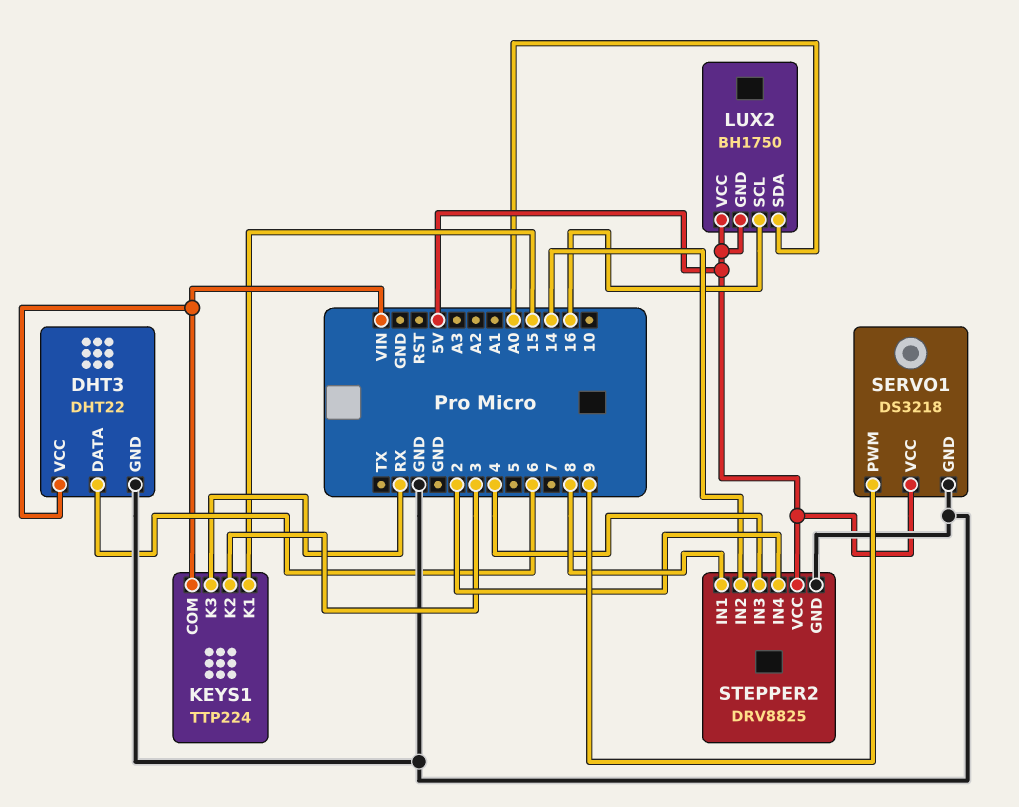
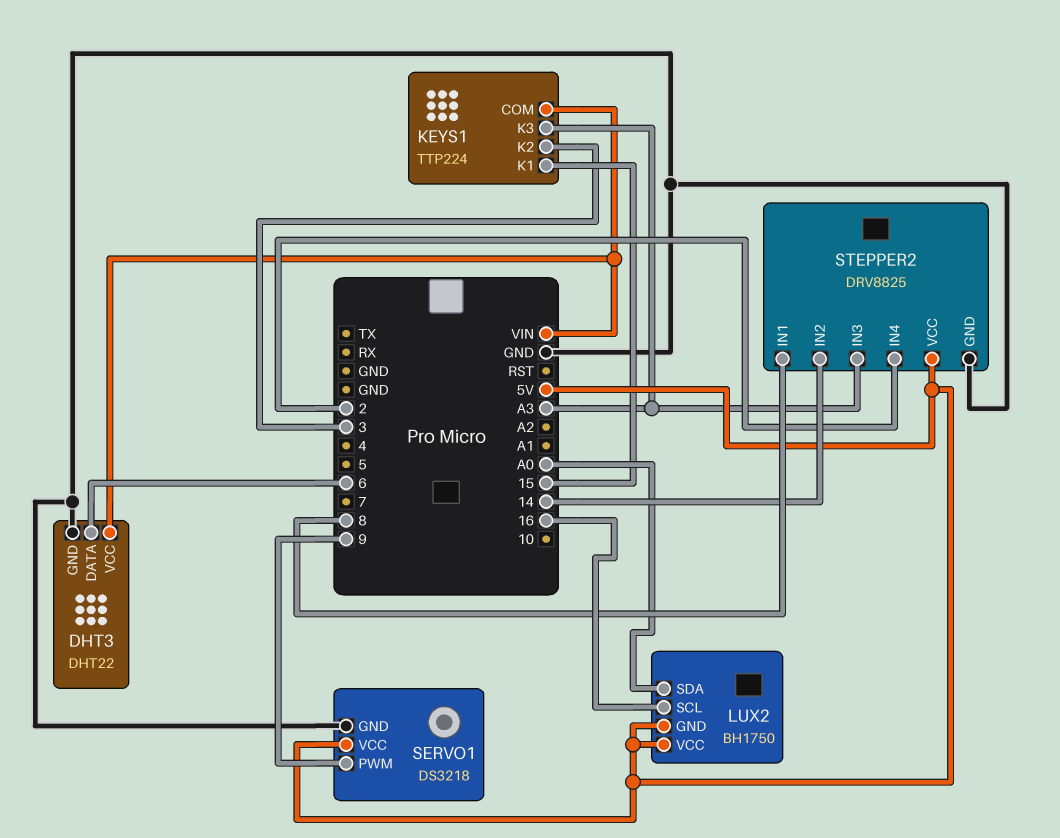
KEYS1 pin K3: RX -> A3
STEPPER2 pin IN3: 4 -> A3

